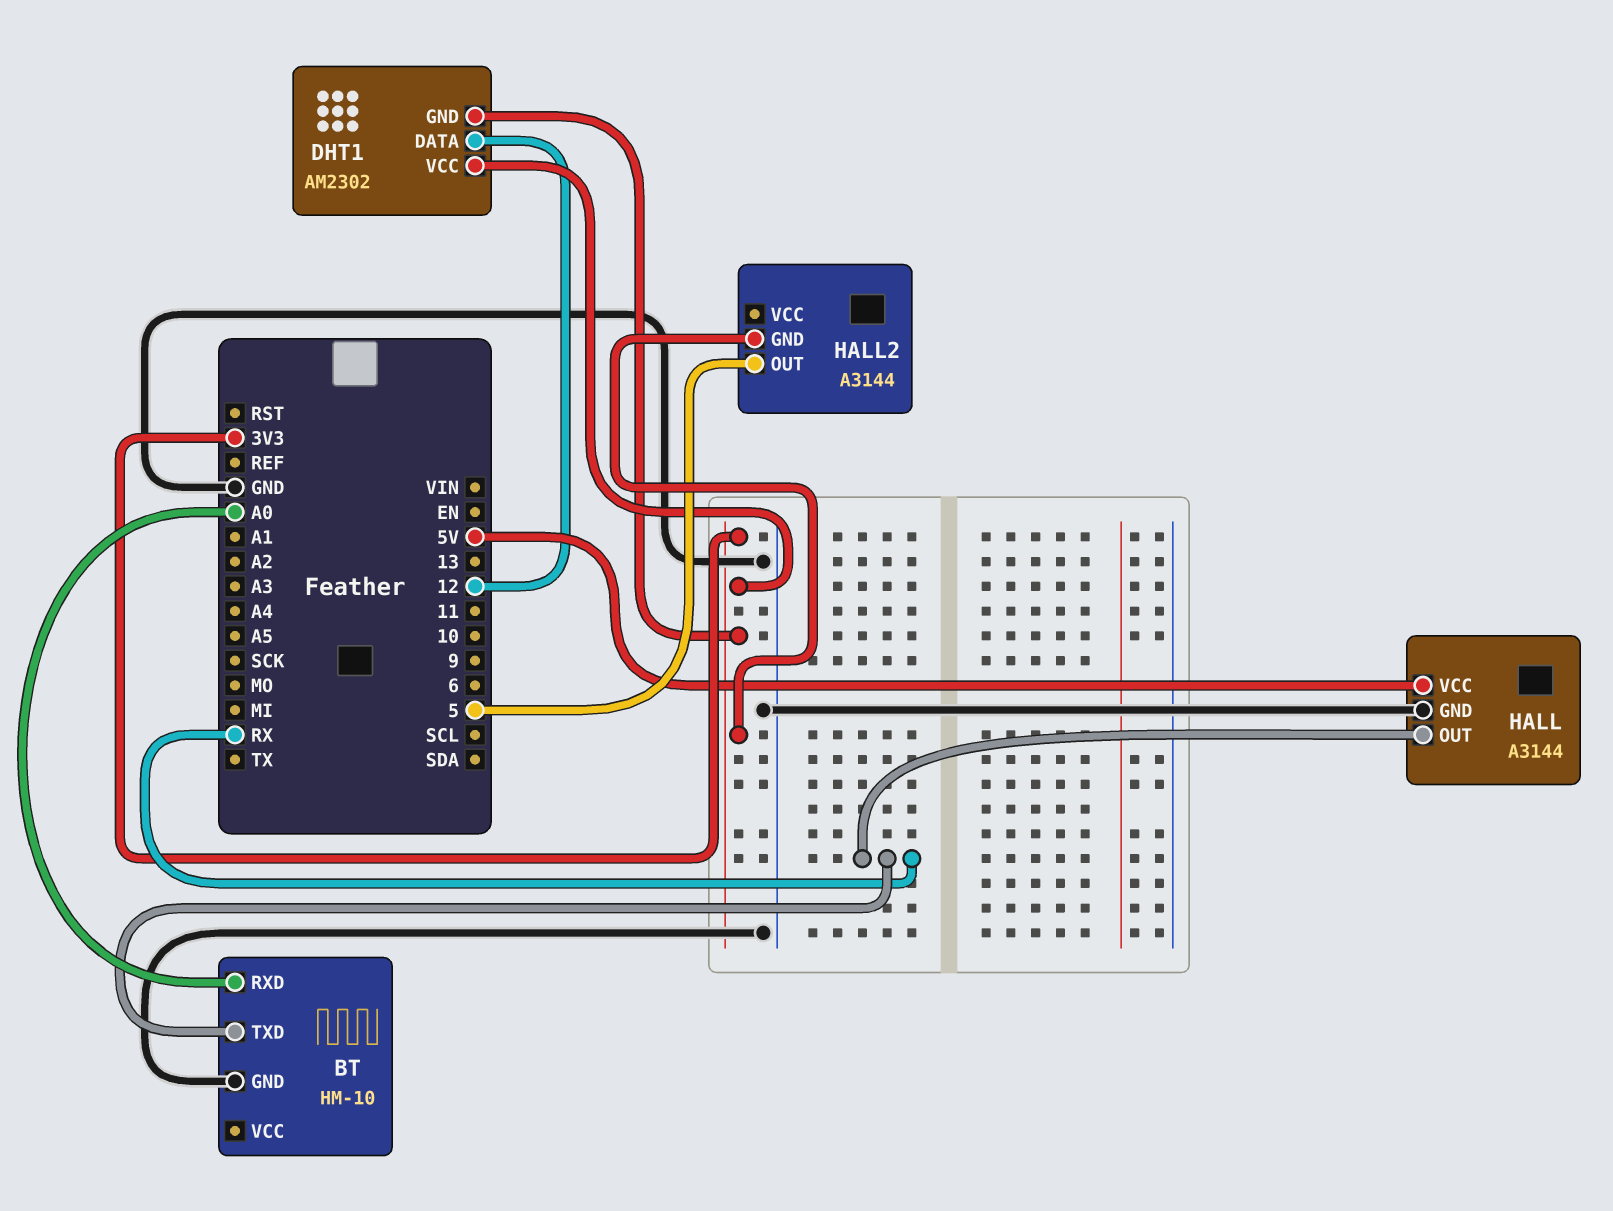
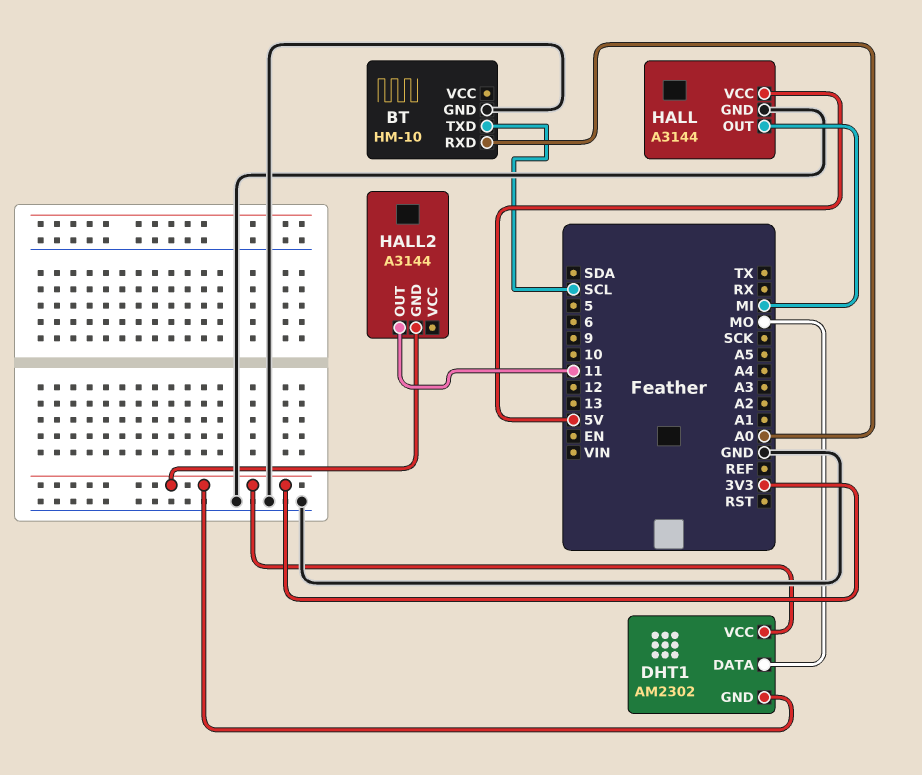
BT pin TXD: RX -> SCL
DHT1 pin DATA: 12 -> MO
HALL pin OUT: RX -> MI
HALL2 pin OUT: 5 -> 11

